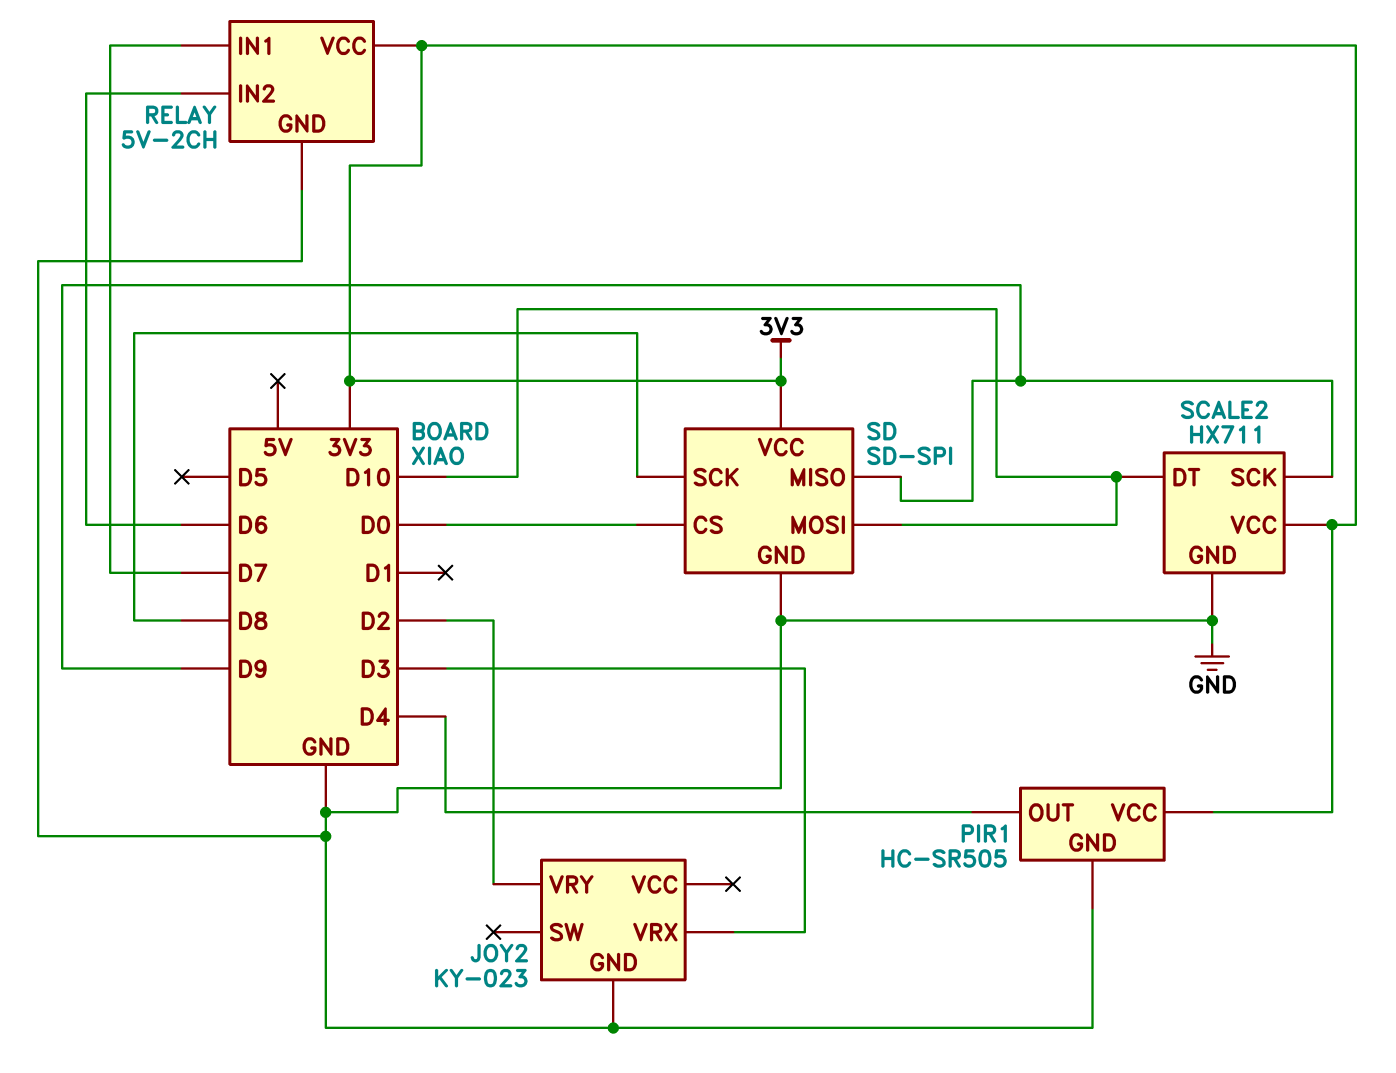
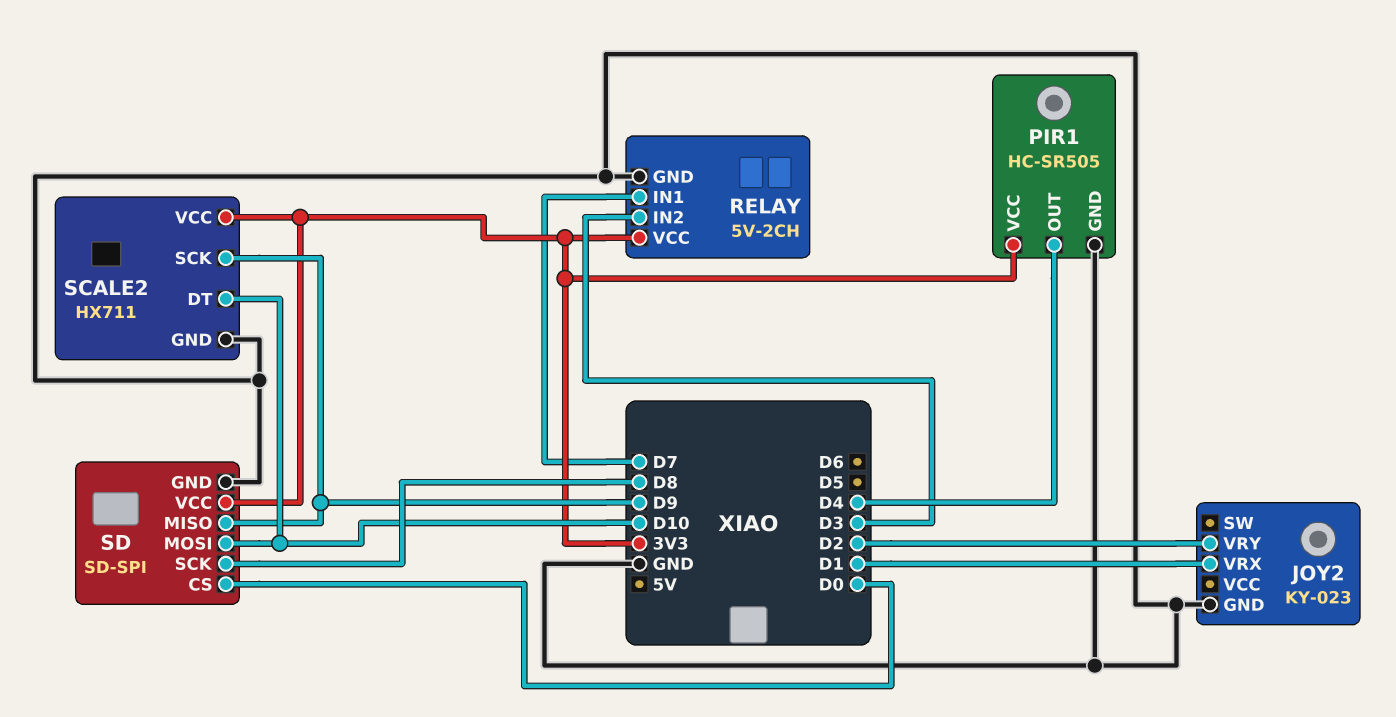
JOY2 pin VRX: D3 -> D1
RELAY pin IN2: D6 -> D3

